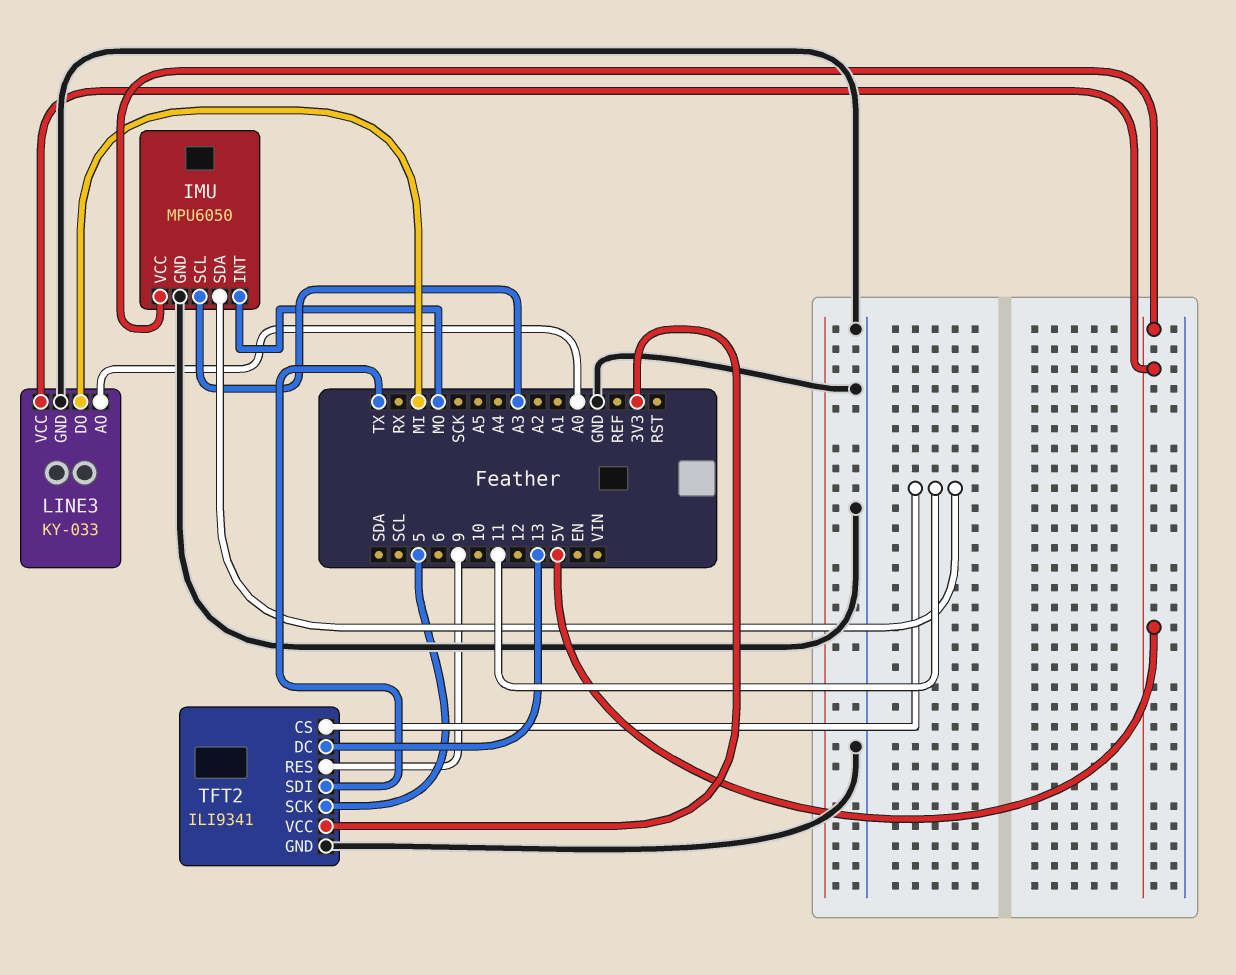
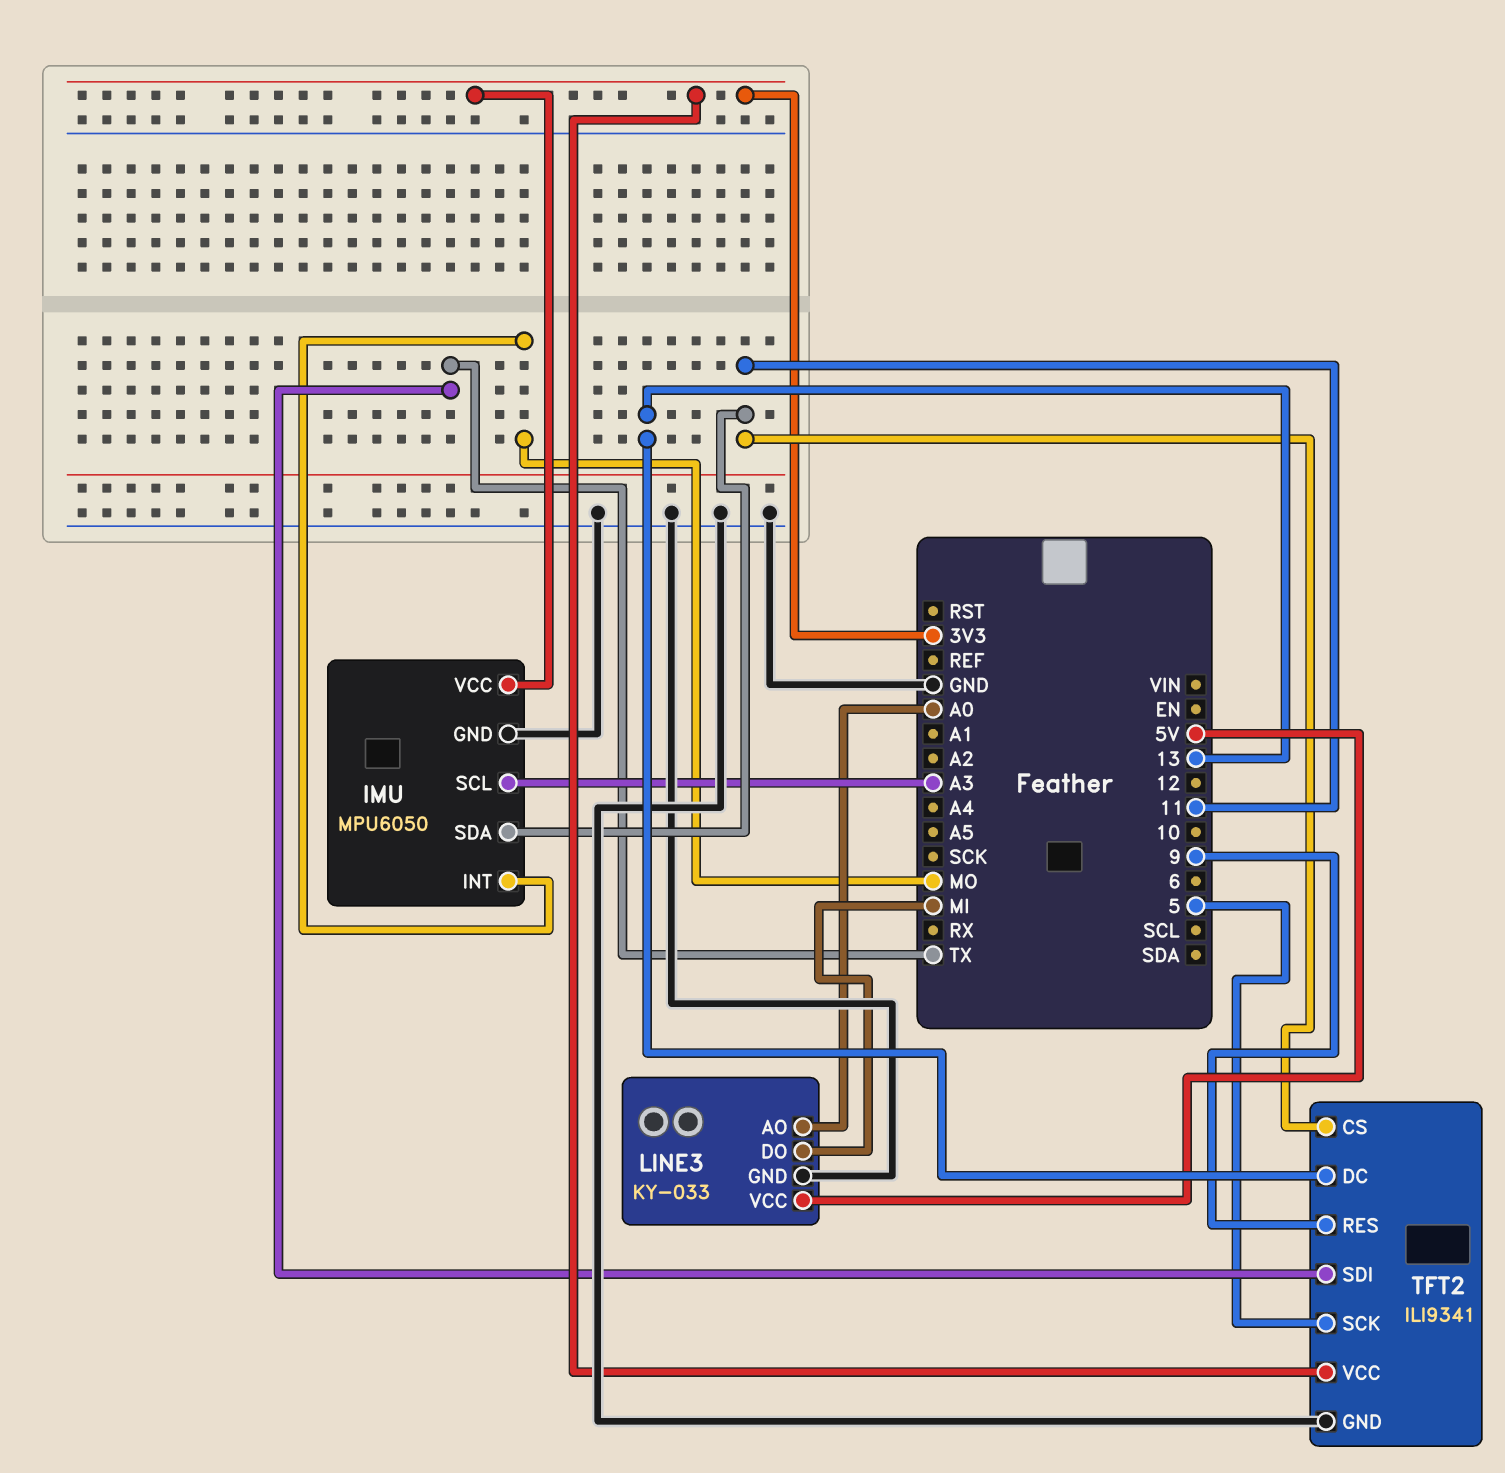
IMU pin VCC: 5V -> 3V3

